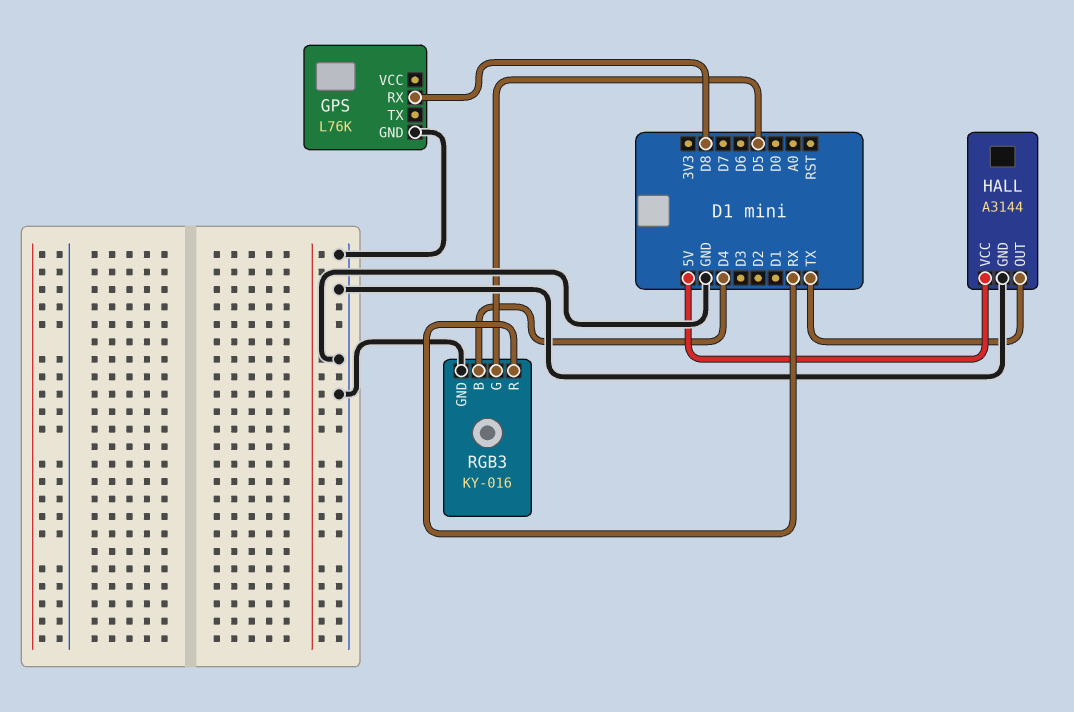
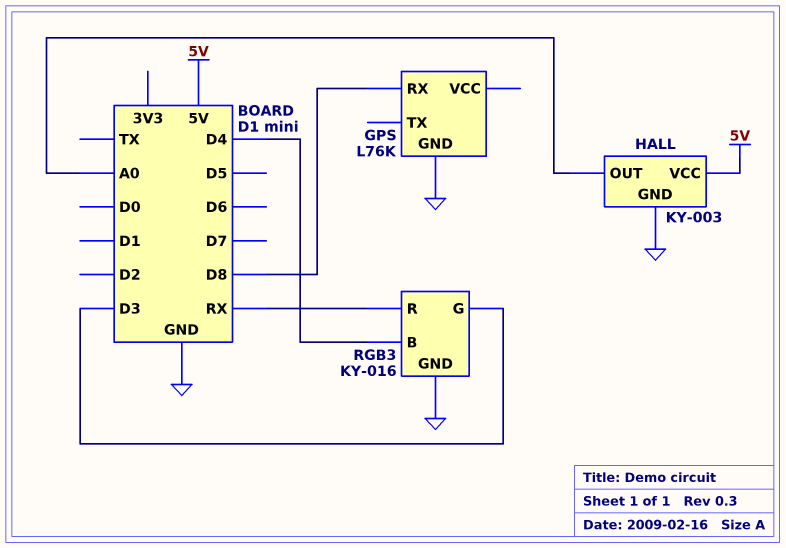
HALL: A3144 -> KY-003
HALL pin OUT: TX -> A0
RGB3 pin G: D5 -> D3

